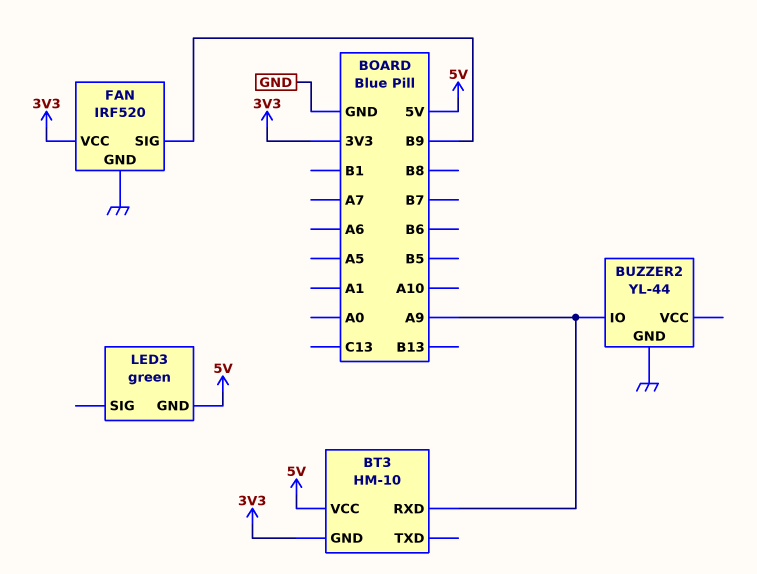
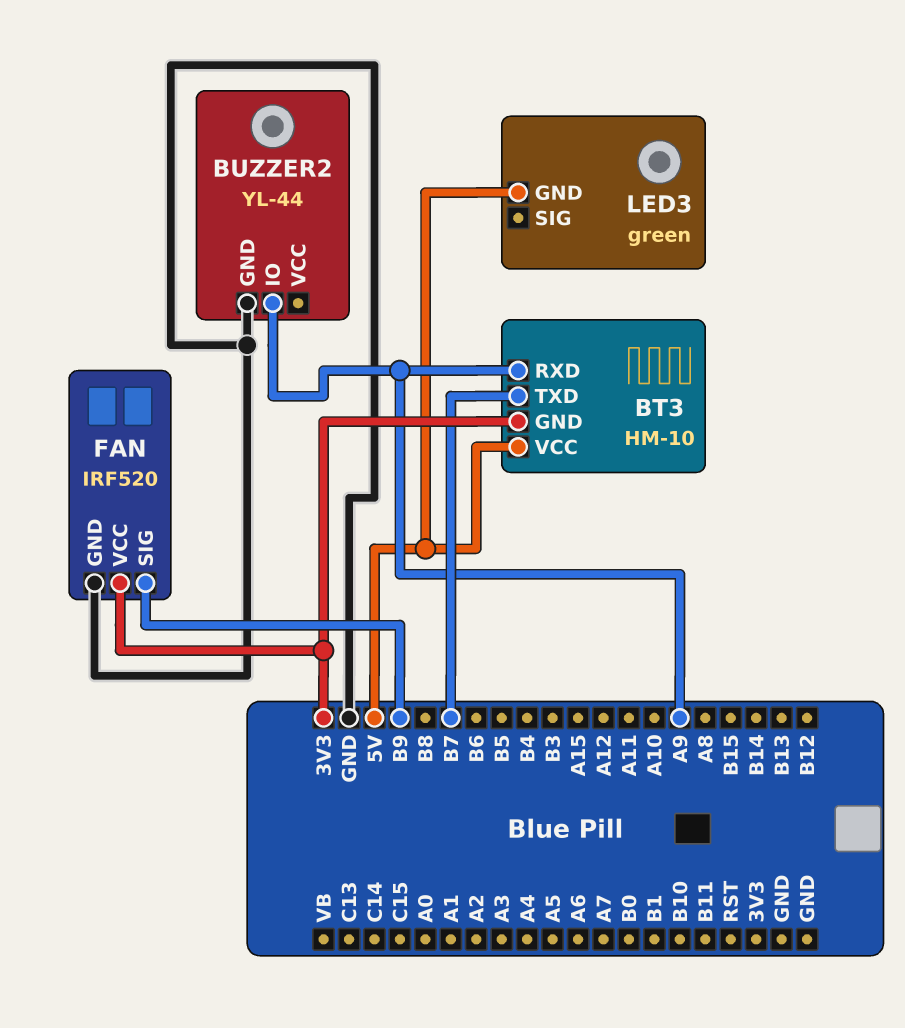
BT3 pin TXD: none -> B7

